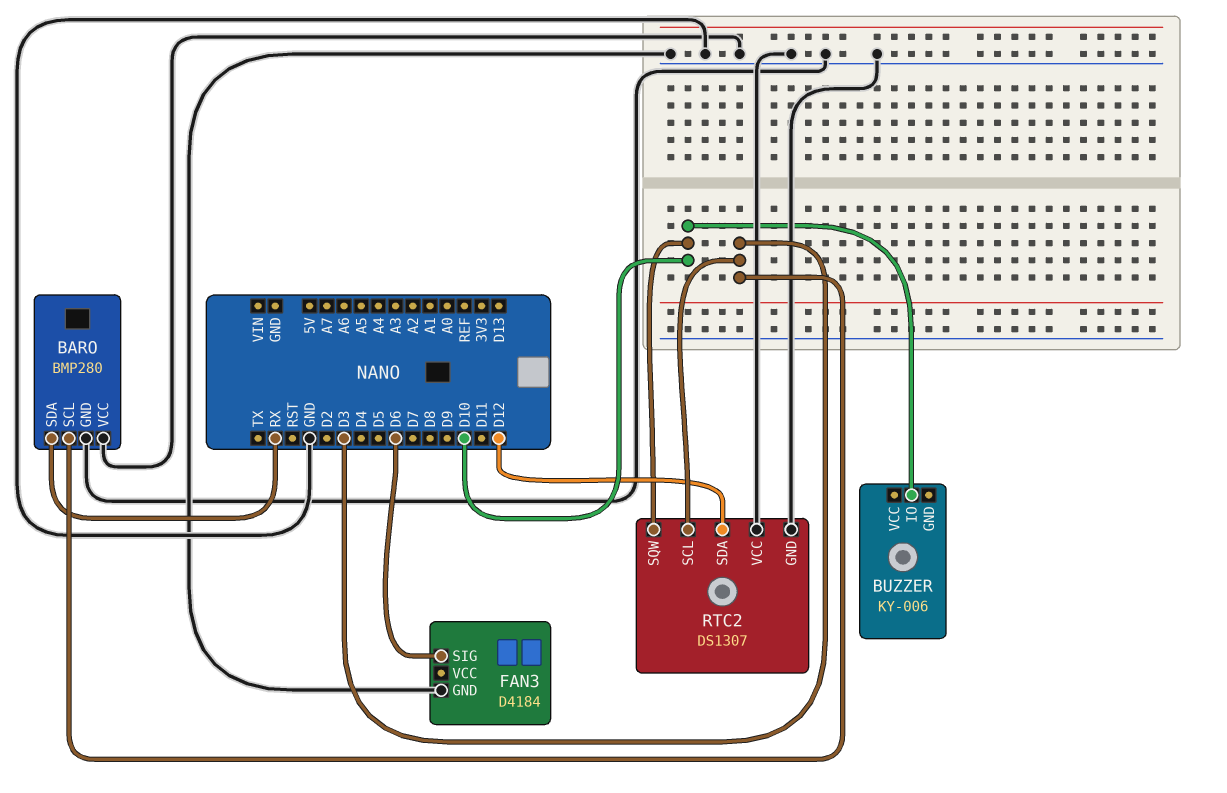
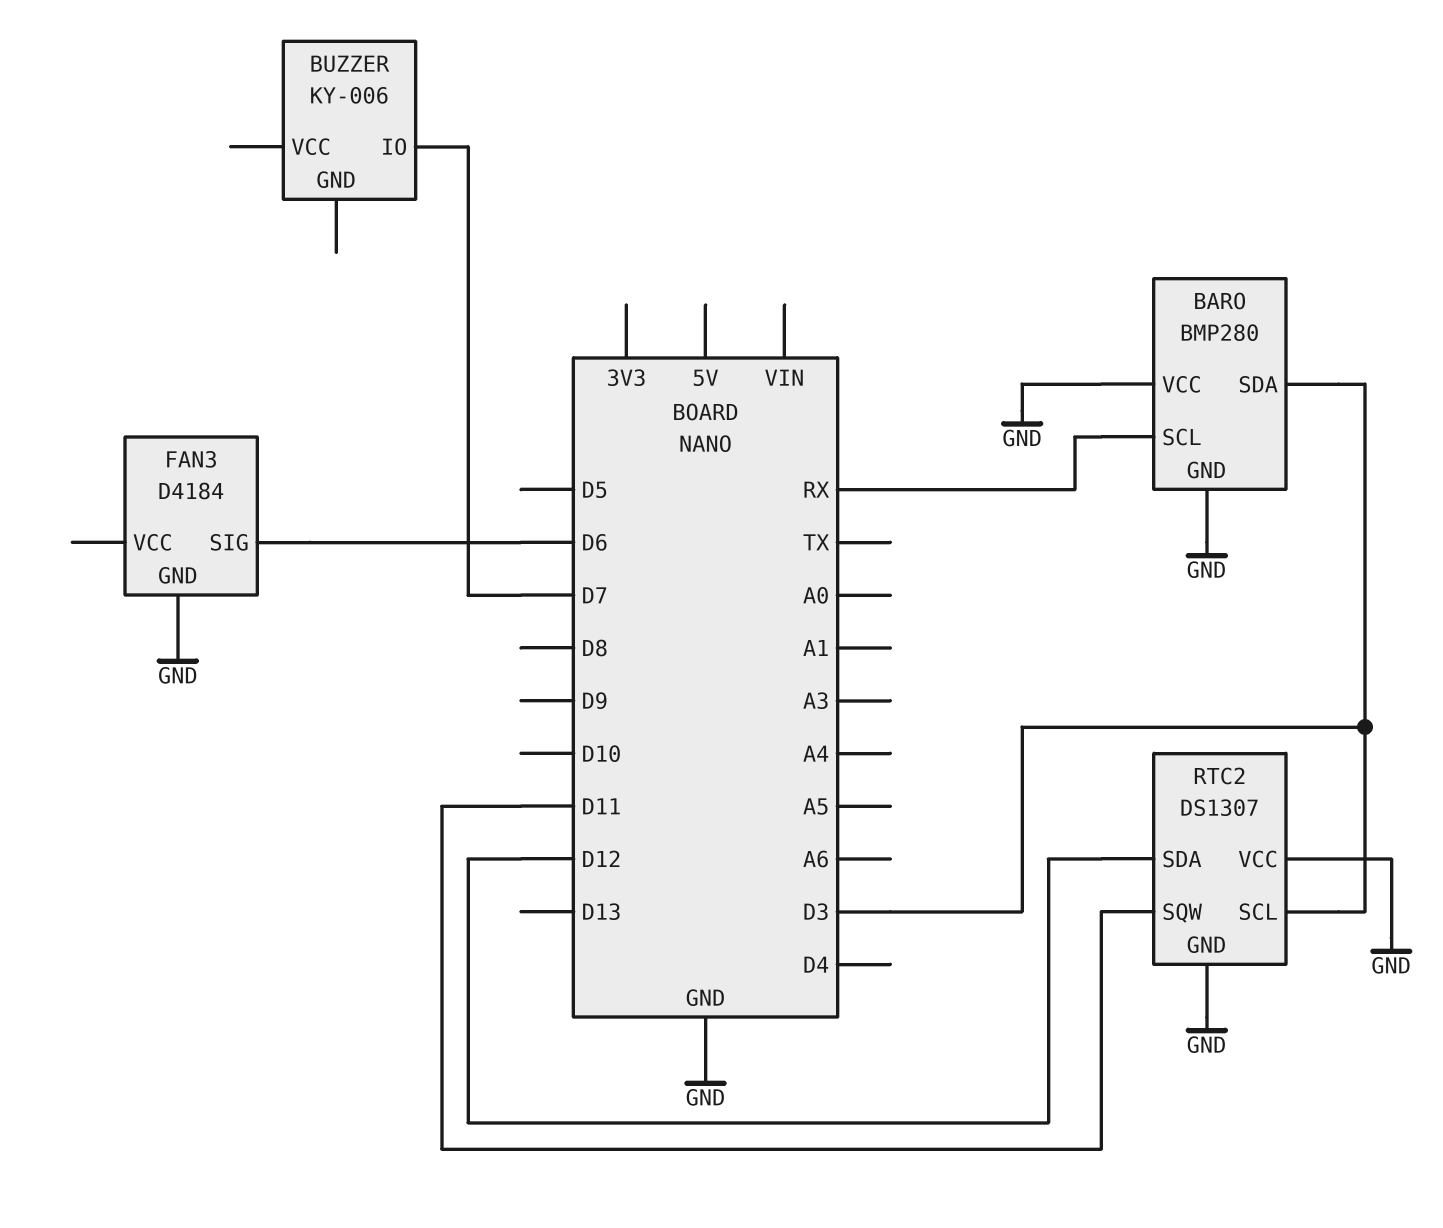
BARO pin SCL: D3 -> RX
BARO pin SDA: RX -> D3
BUZZER pin IO: D10 -> D7
RTC2 pin SQW: D10 -> D11

